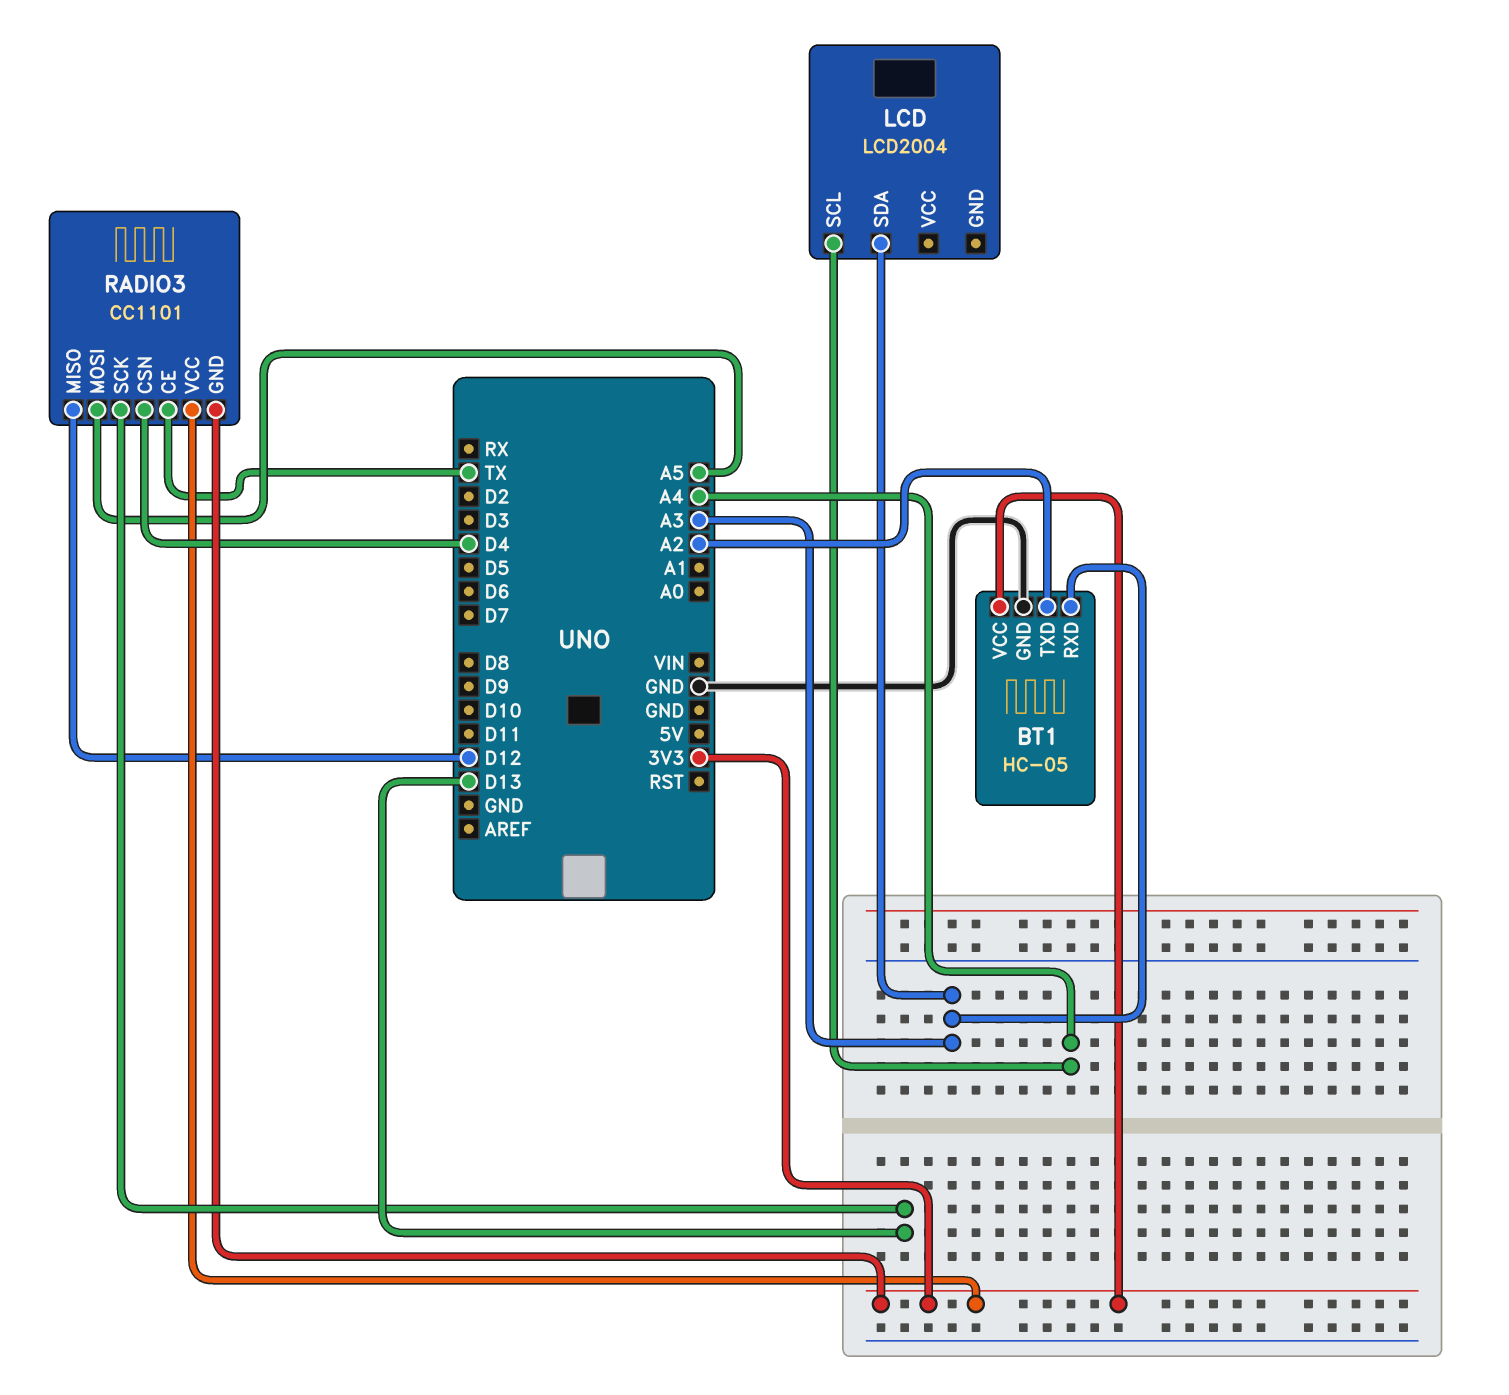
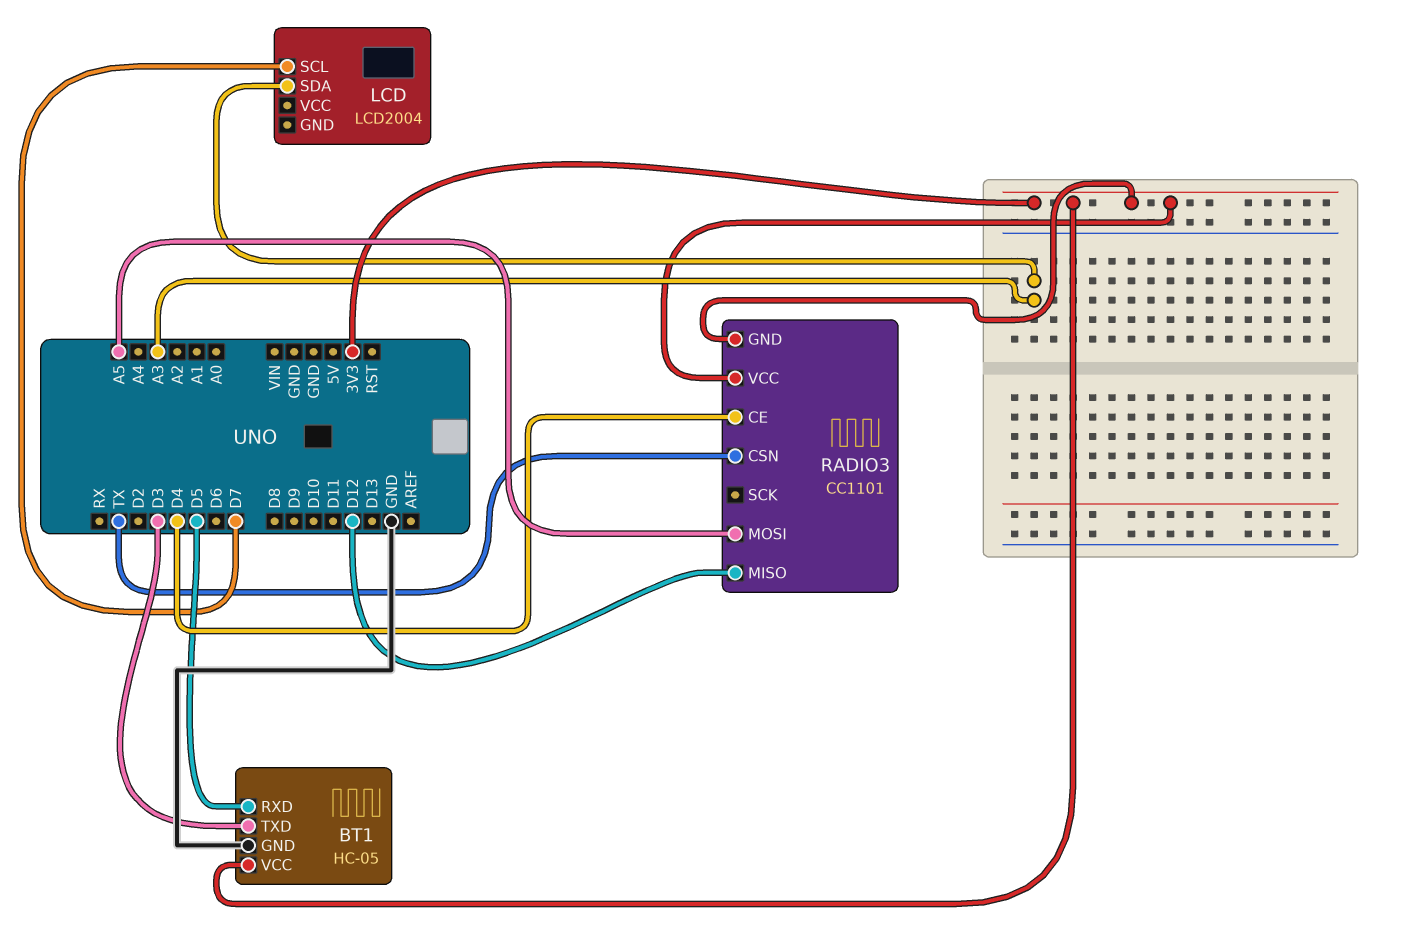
BT1 pin RXD: A3 -> D5
BT1 pin TXD: A2 -> D3
LCD pin SCL: A4 -> D7
RADIO3 pin CE: TX -> D4
RADIO3 pin CSN: D4 -> TX
RADIO3 pin SCK: D13 -> none

